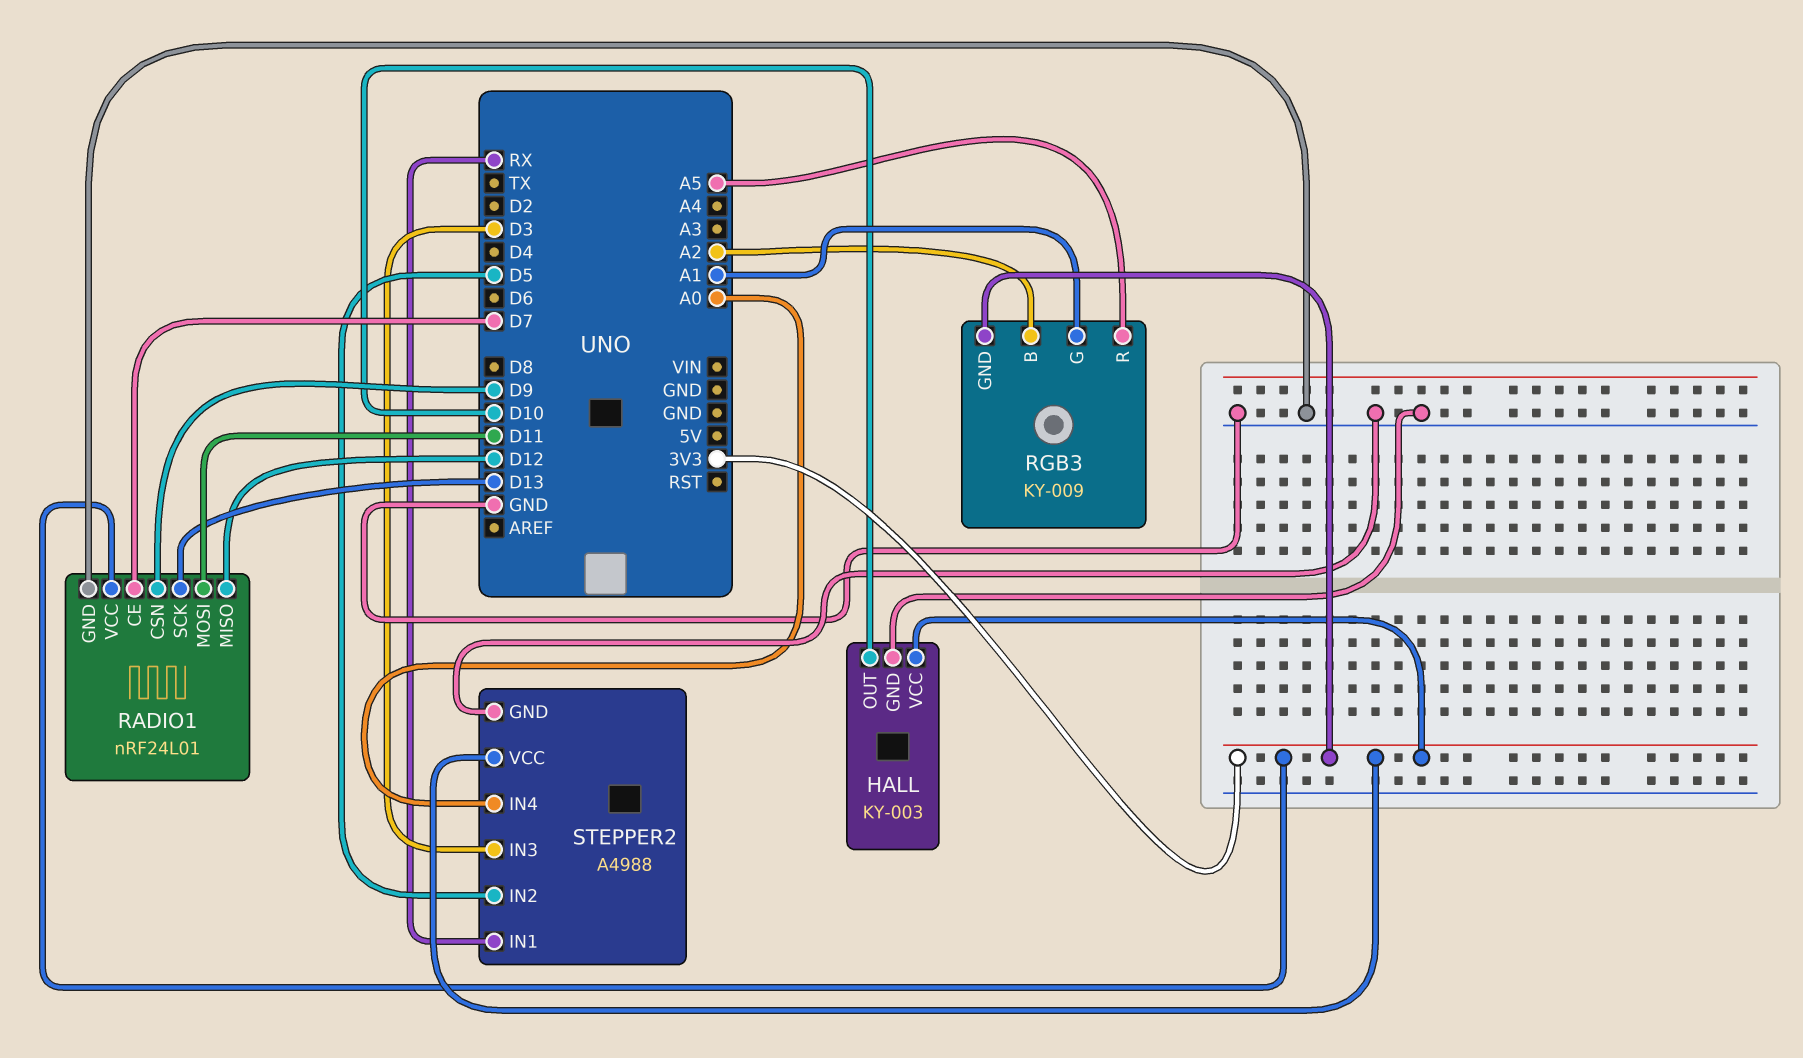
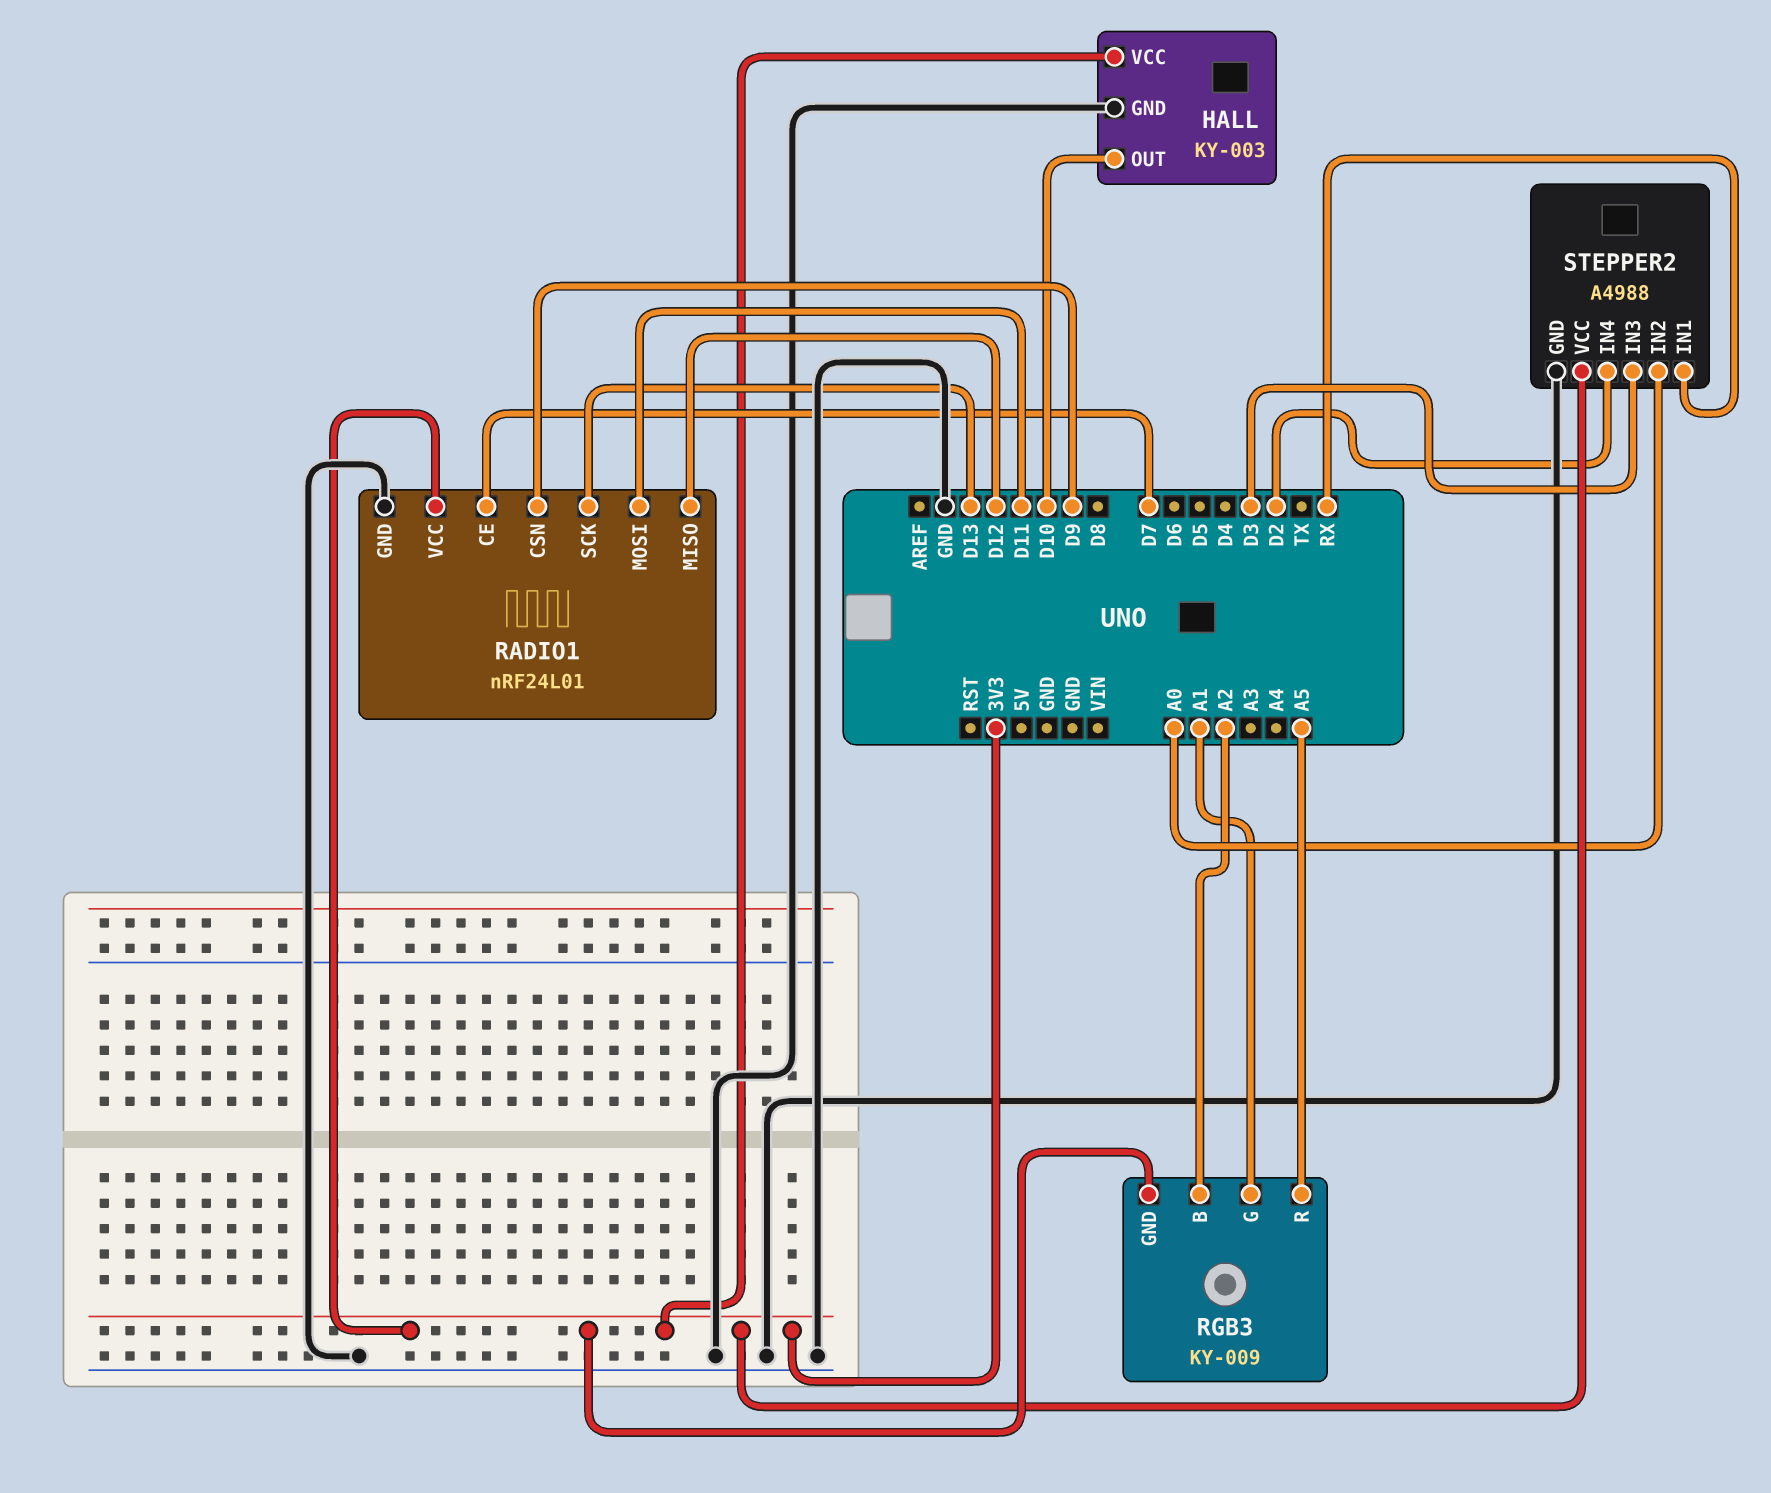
STEPPER2 pin IN2: D5 -> A0
STEPPER2 pin IN4: A0 -> D2

